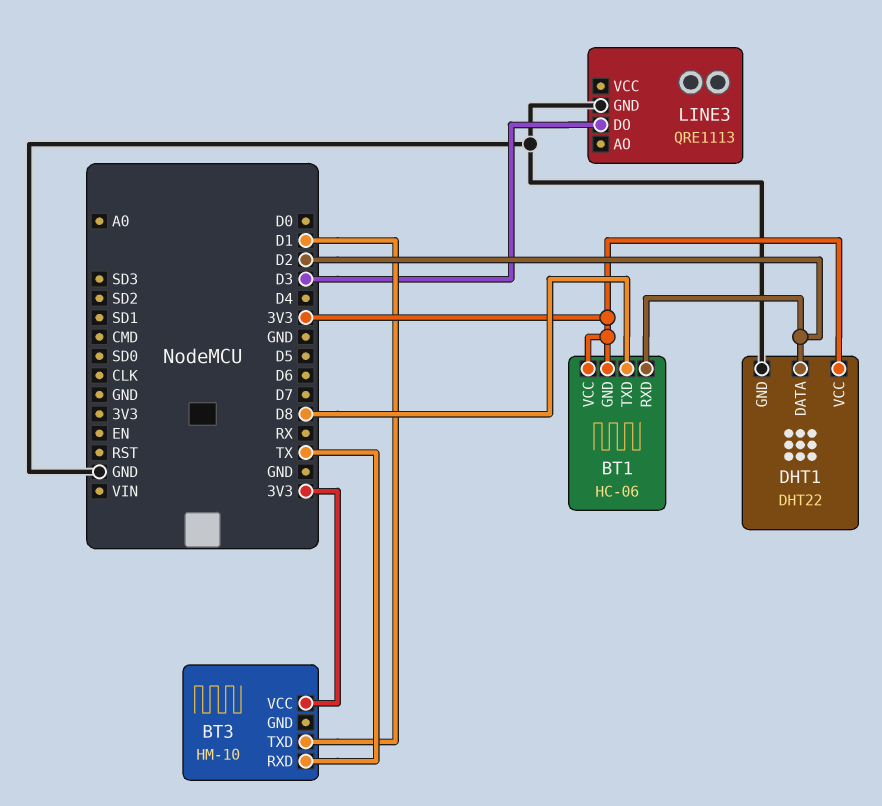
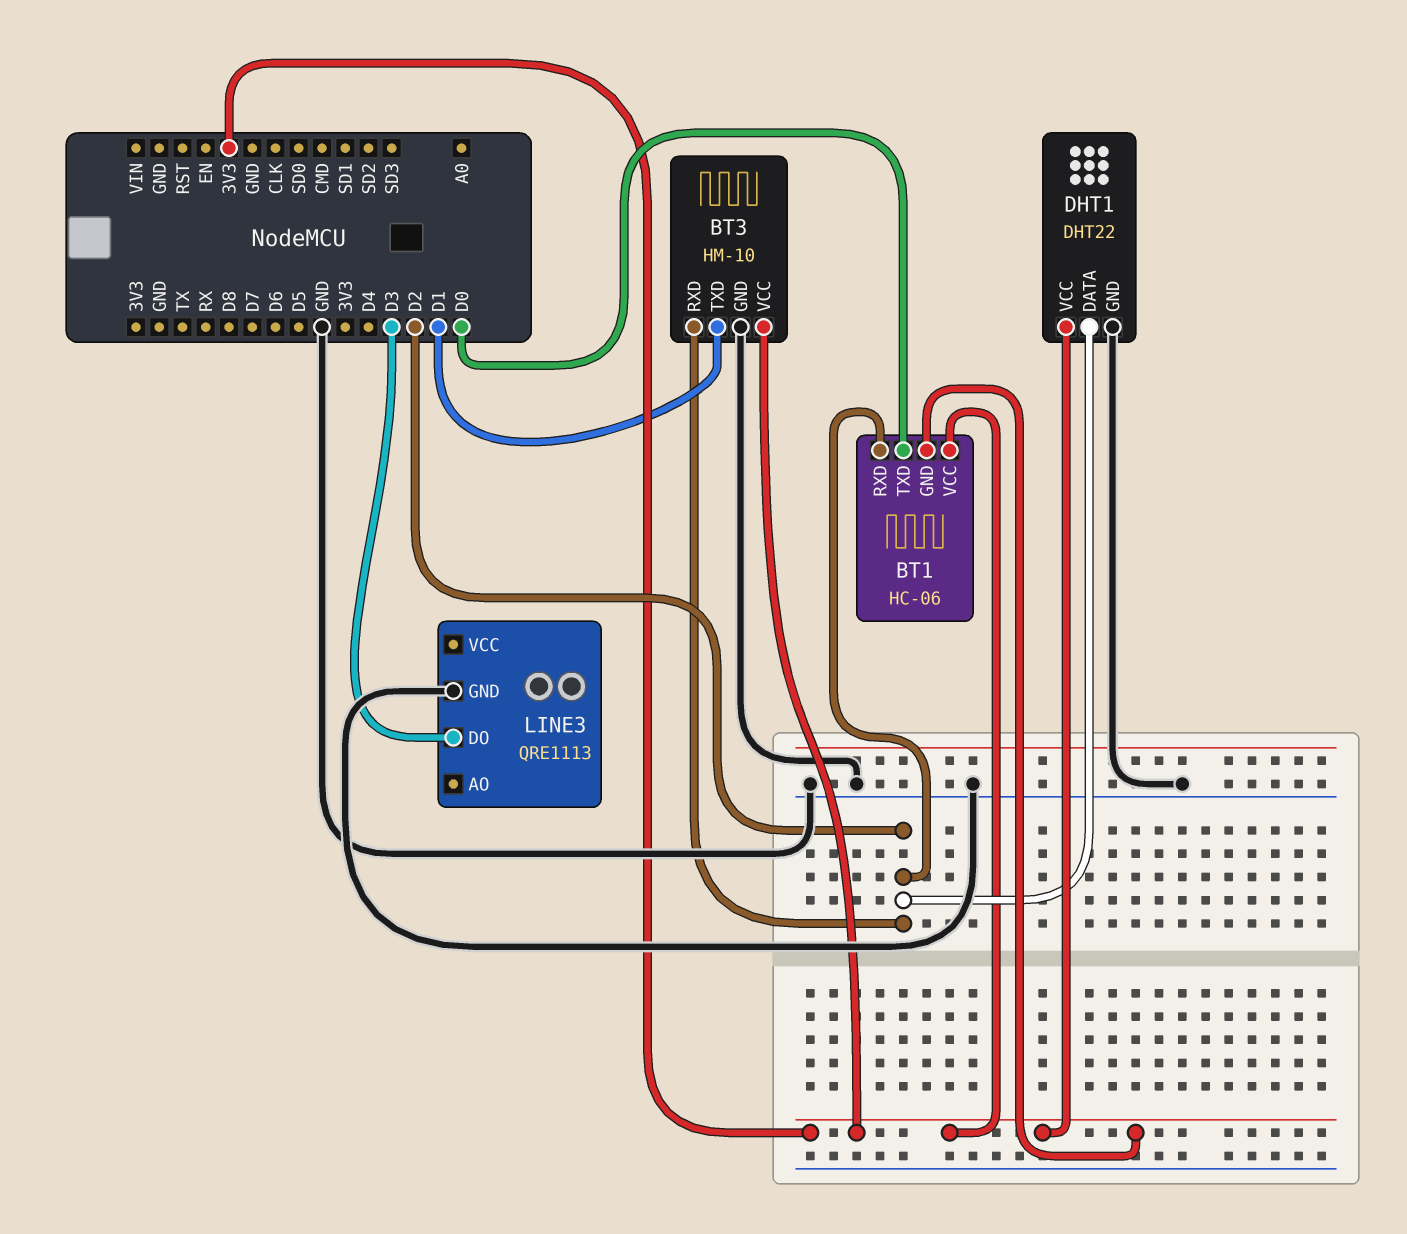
BT1 pin TXD: D8 -> D0
BT3 pin GND: none -> GND
BT3 pin RXD: TX -> D2

